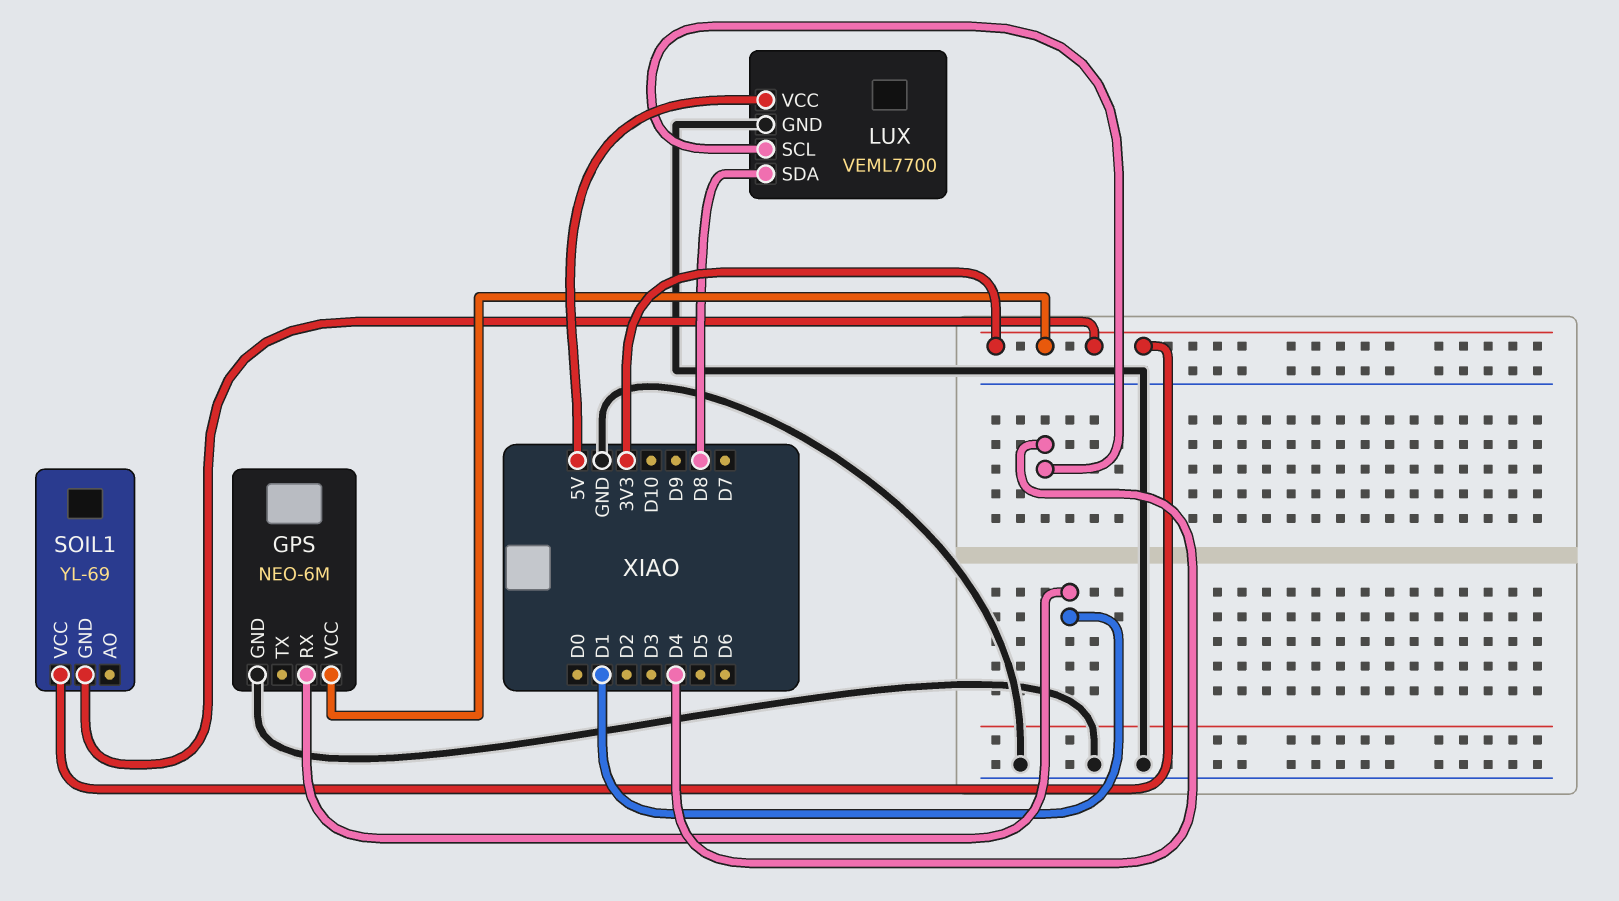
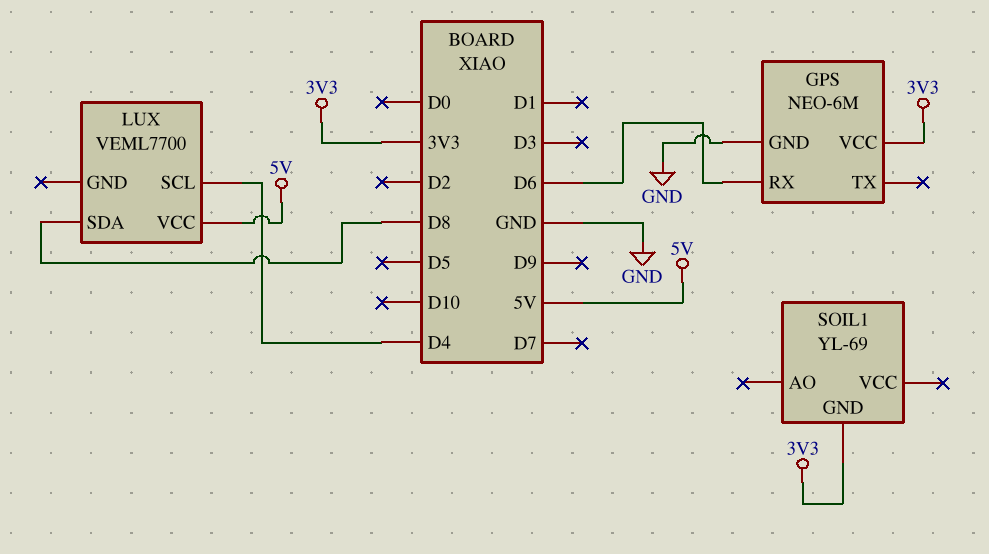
GPS pin RX: D1 -> D6
LUX pin GND: GND -> none
SOIL1 pin VCC: 3V3 -> none

